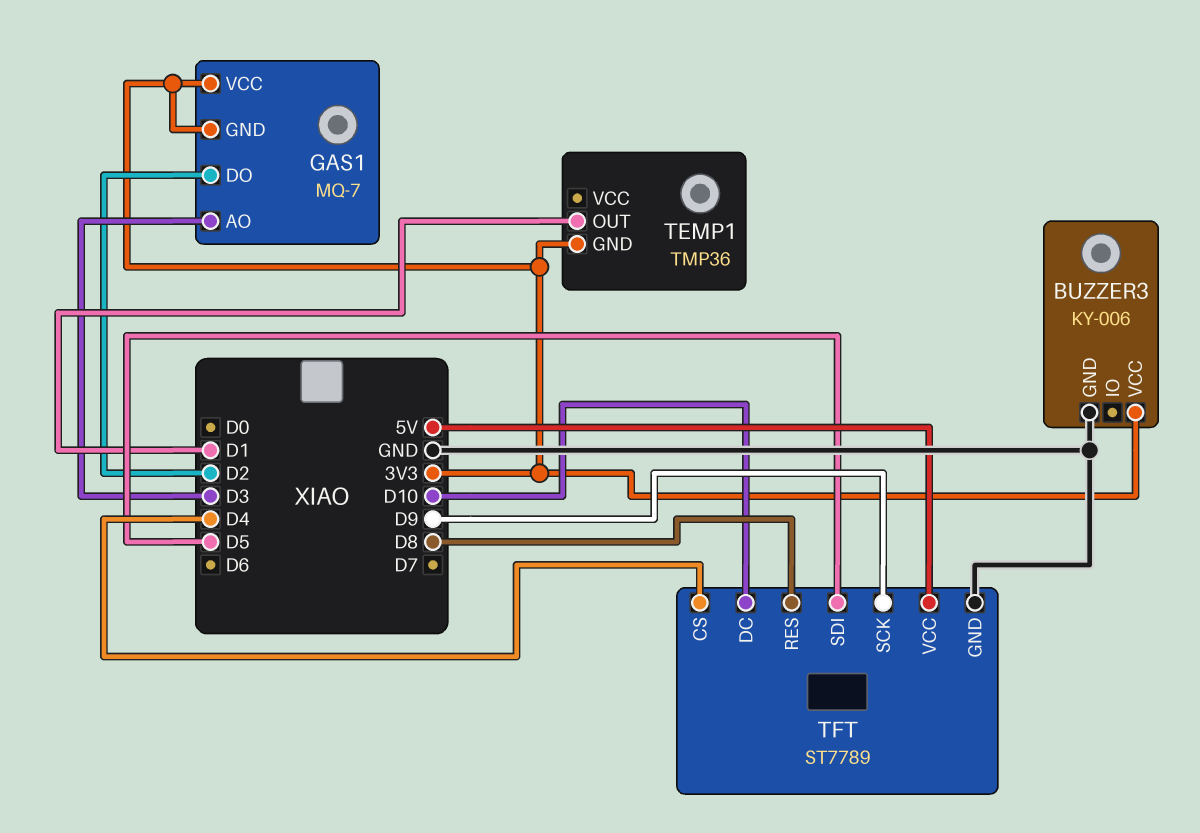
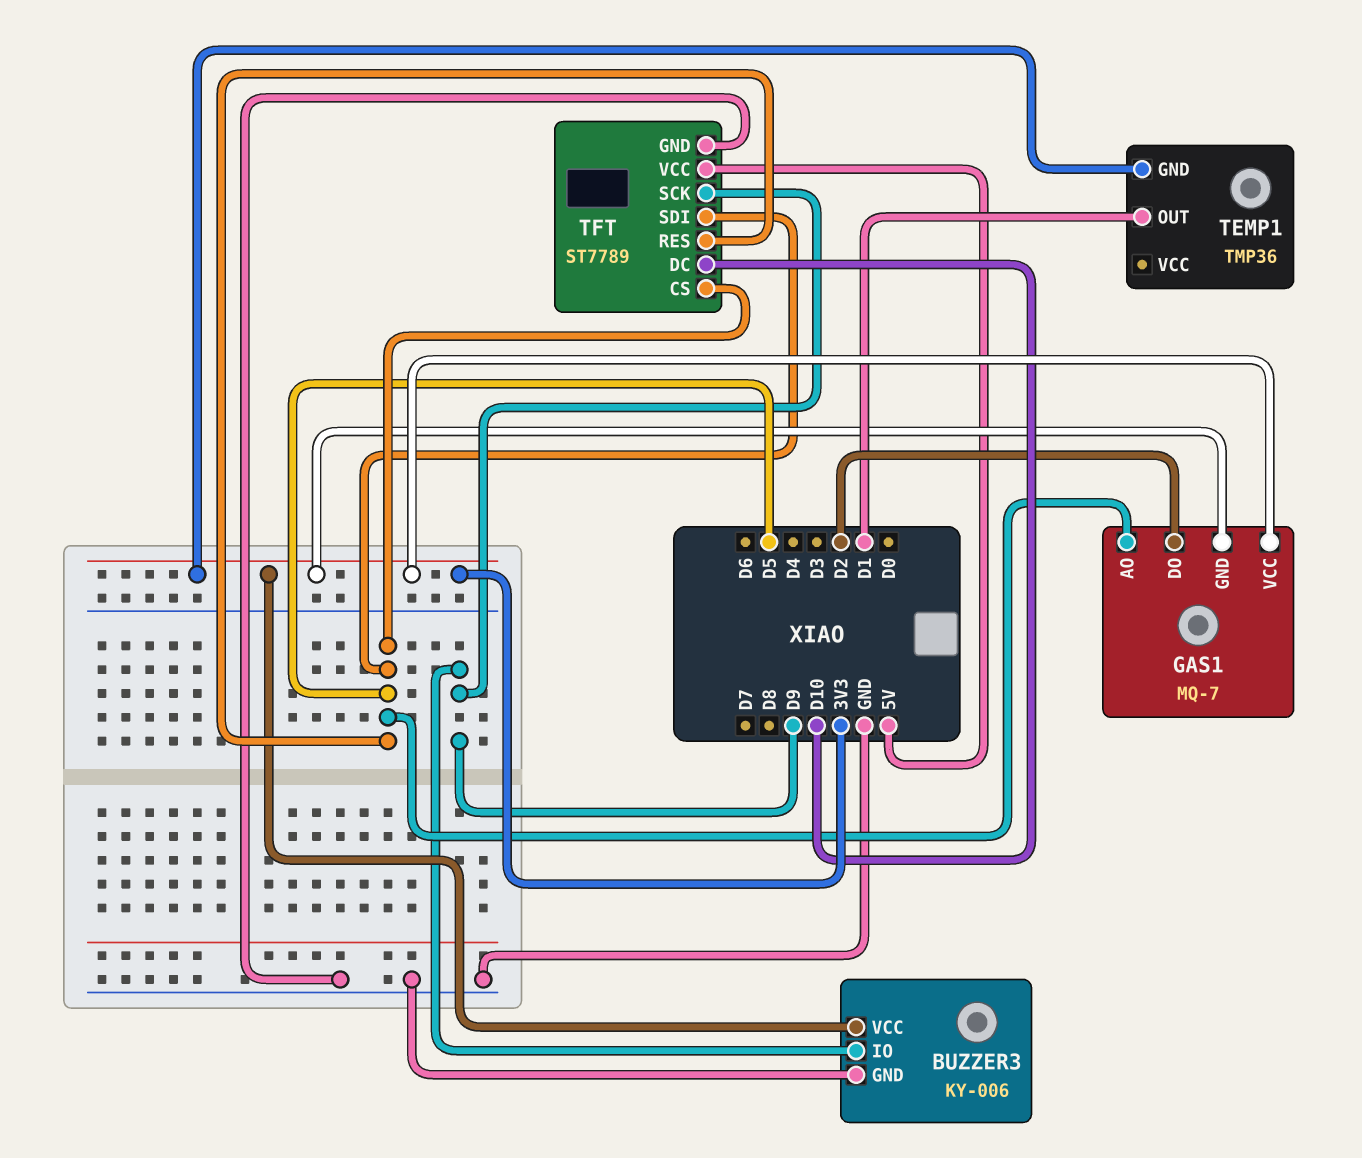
BUZZER3 pin IO: none -> D9
GAS1 pin AO: D3 -> D5
TFT pin CS: D4 -> D5
TFT pin RES: D8 -> D5

